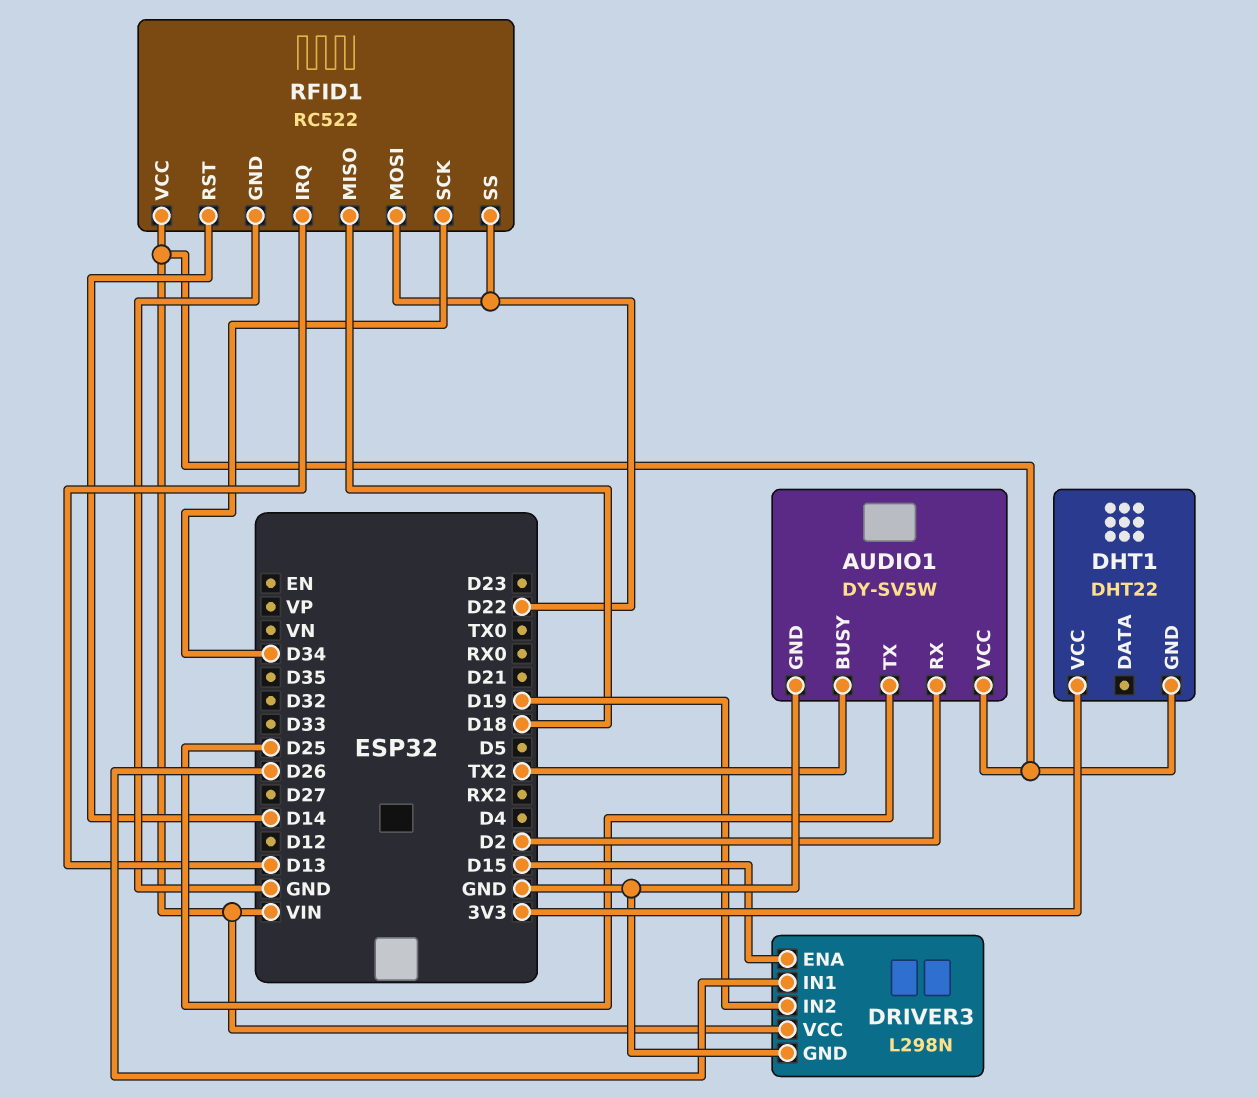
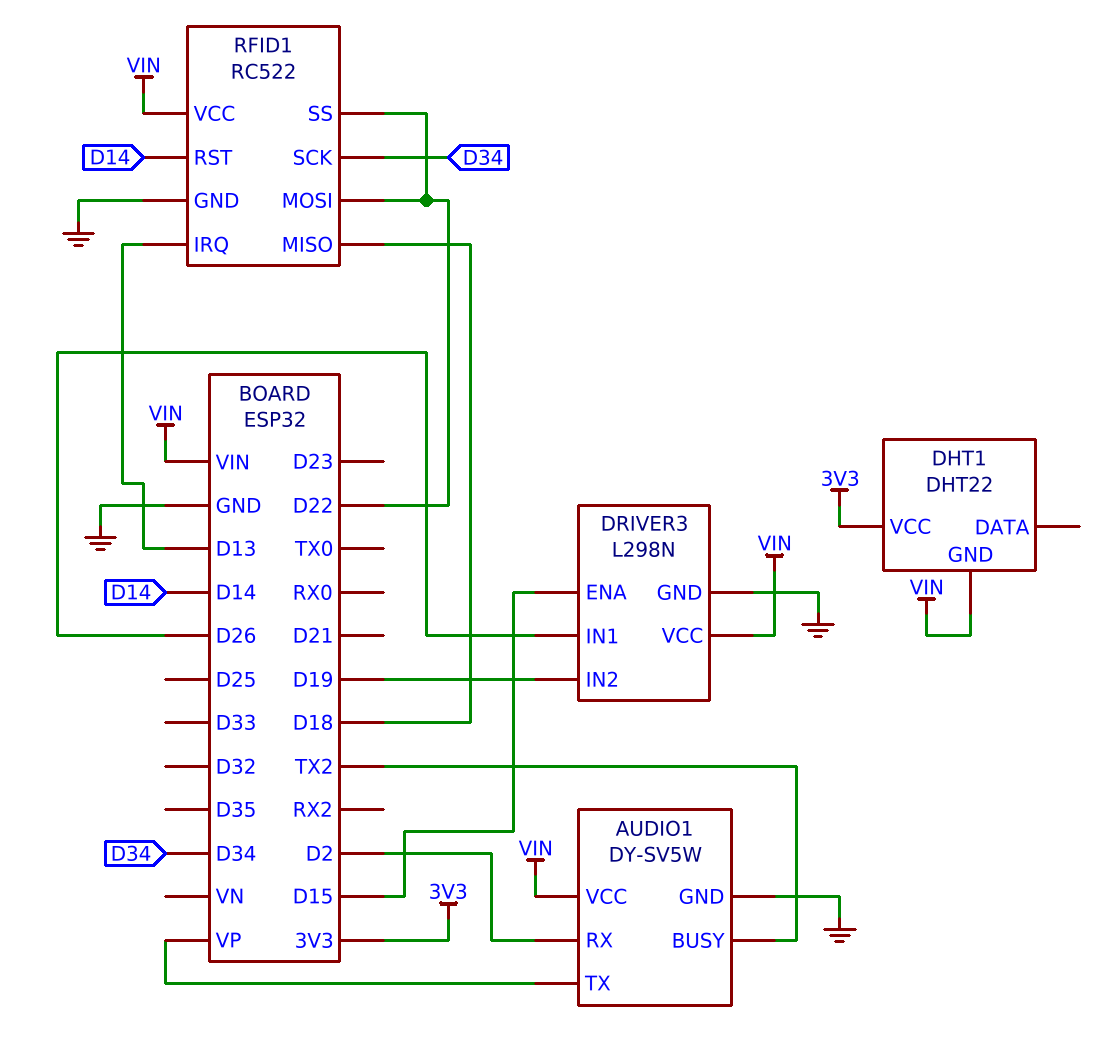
AUDIO1 pin TX: D25 -> VP

